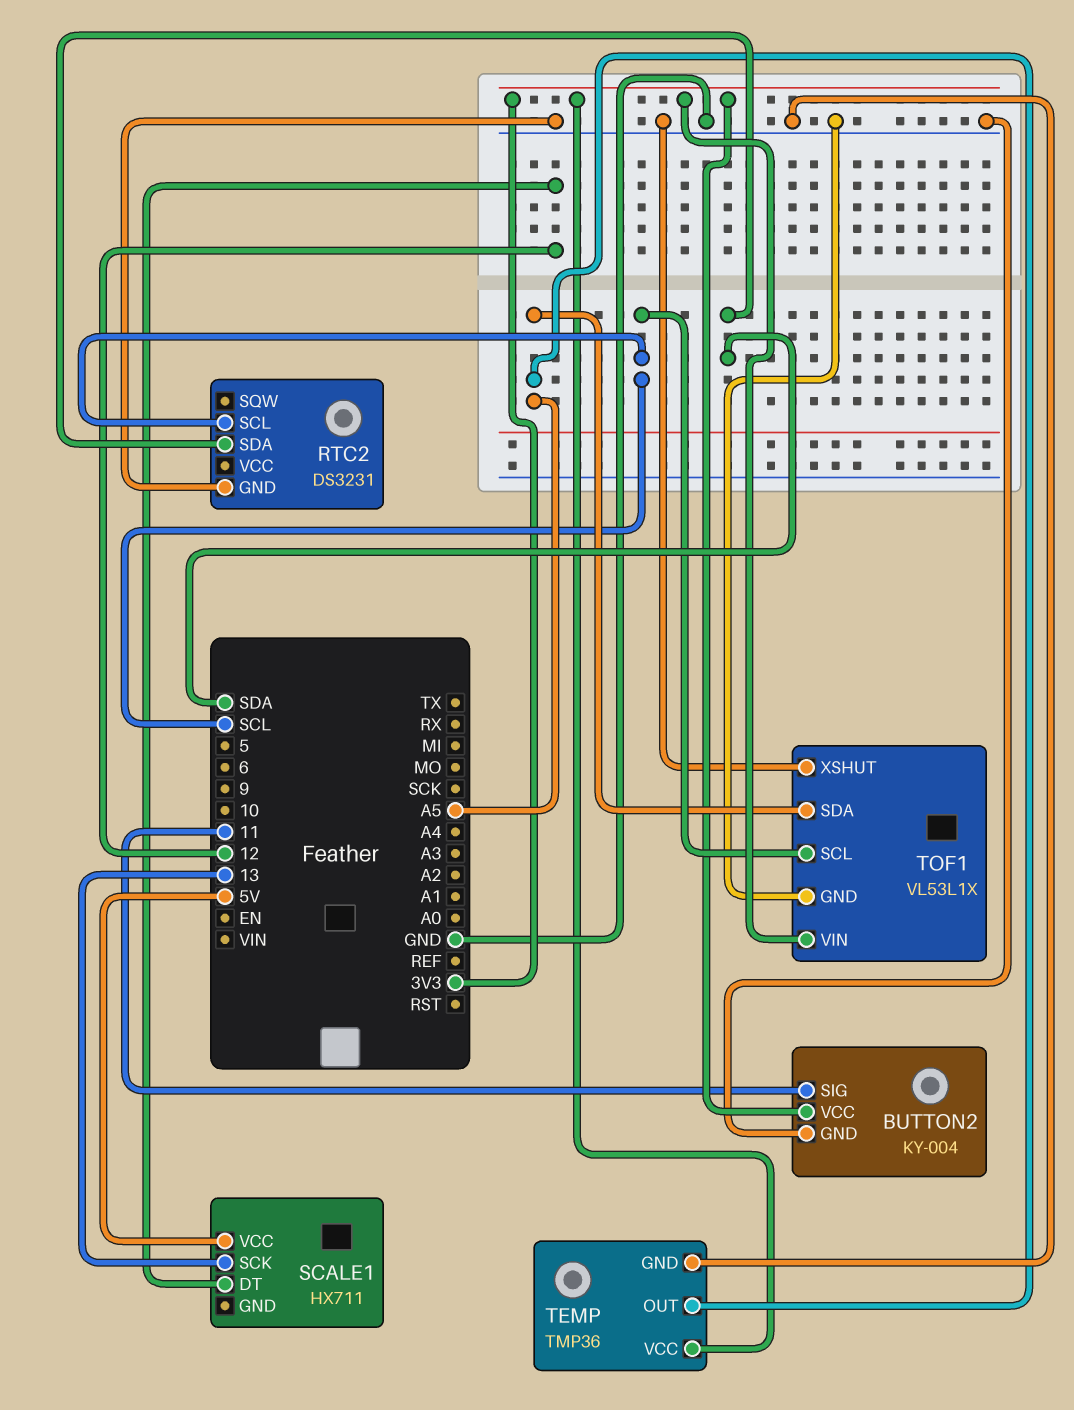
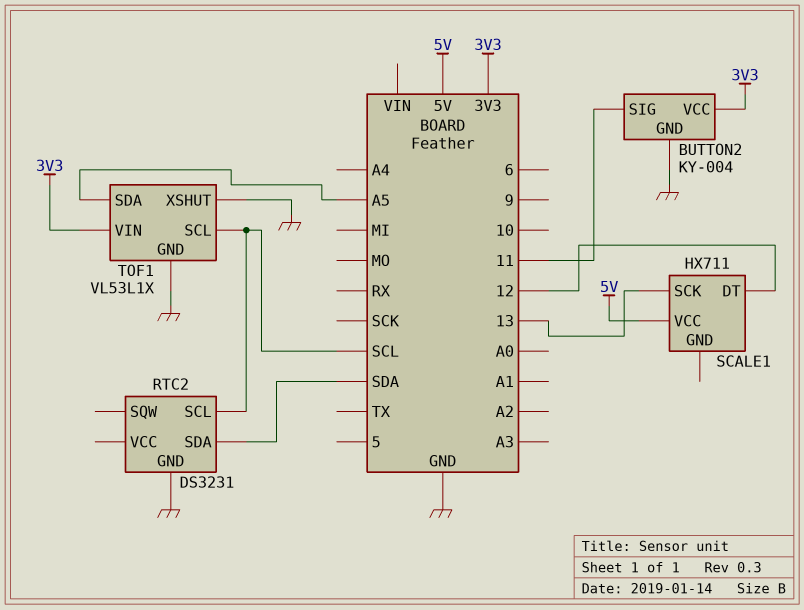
TEMP: TMP36 -> none
TEMP pin GND: GND -> none
TEMP pin OUT: A5 -> none
TEMP pin VCC: 3V3 -> none

